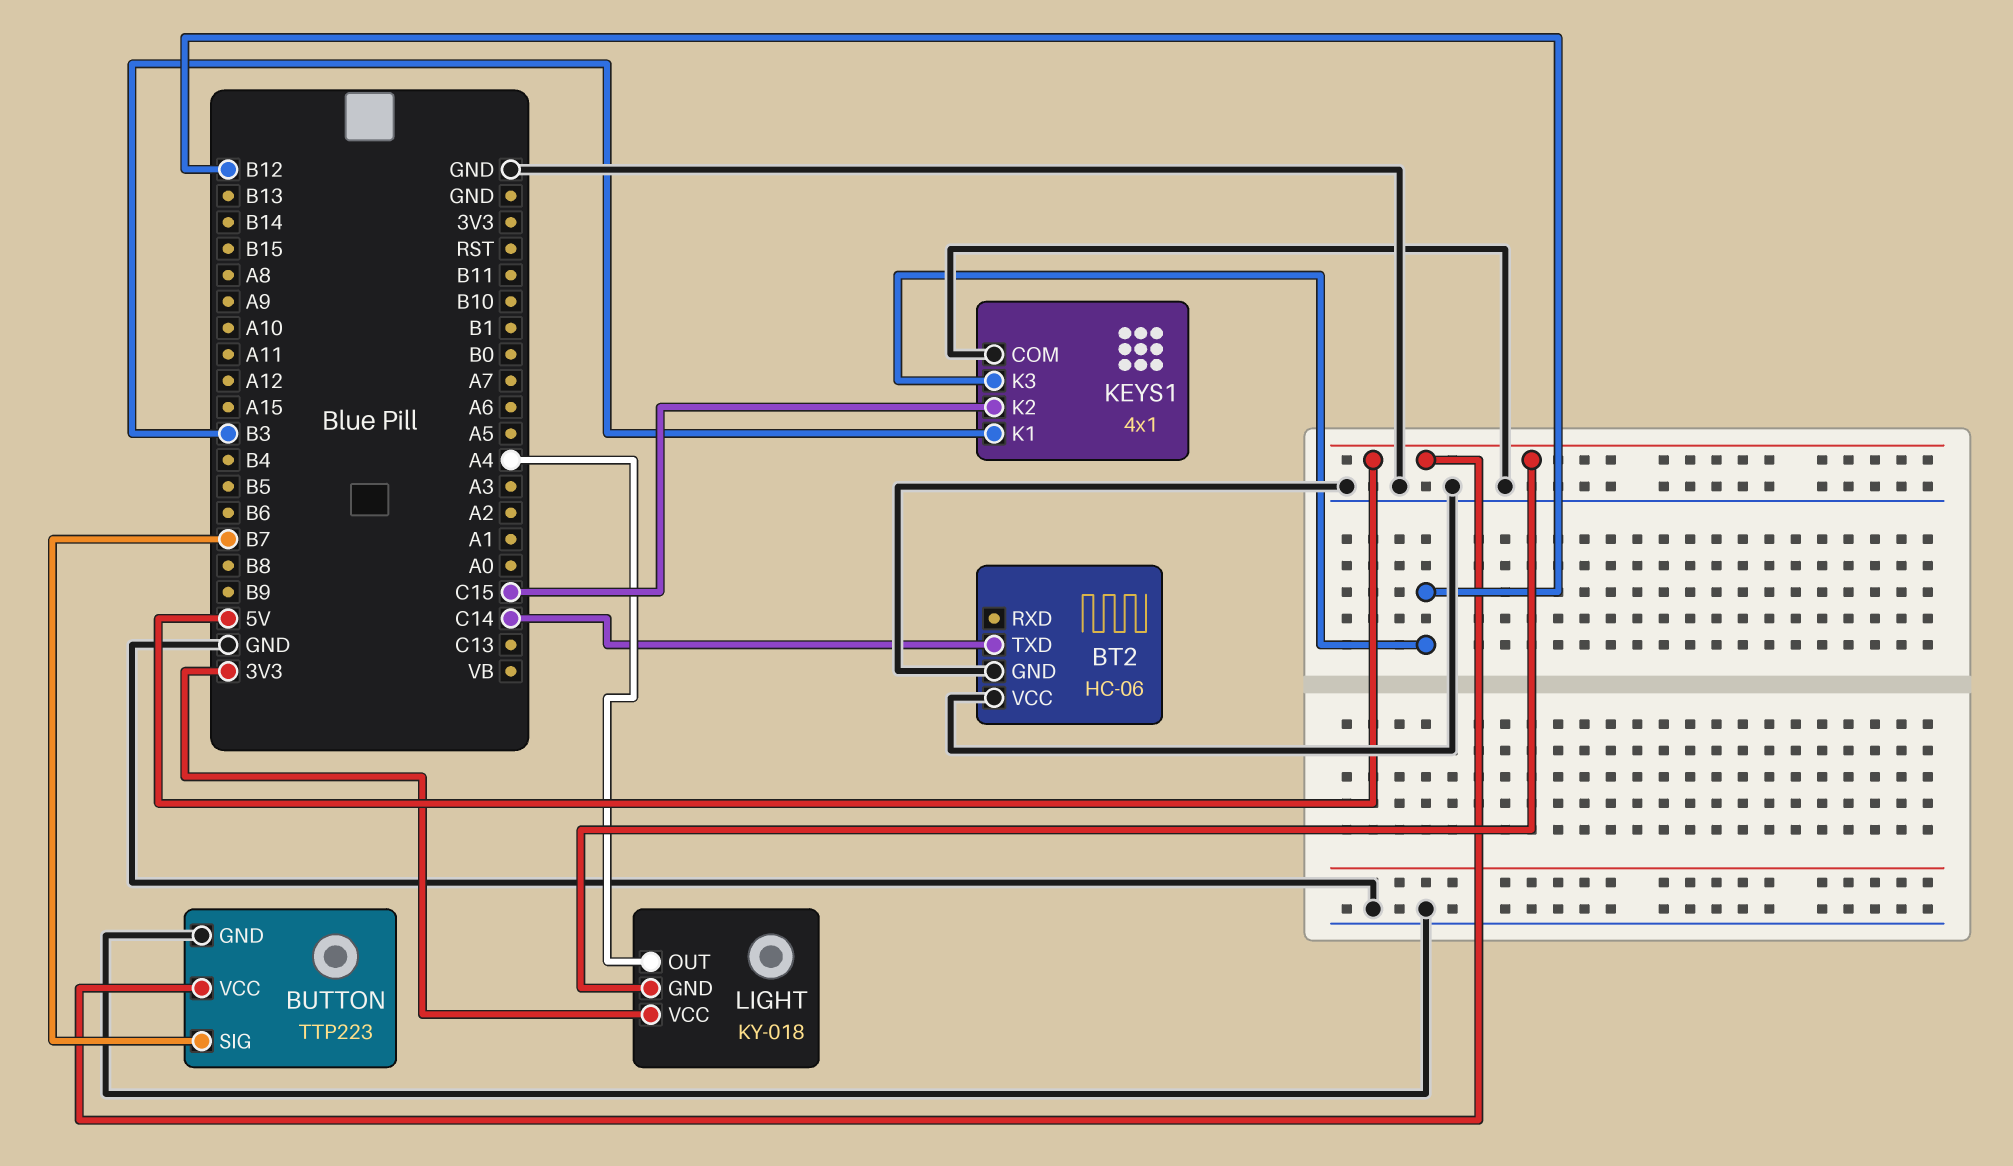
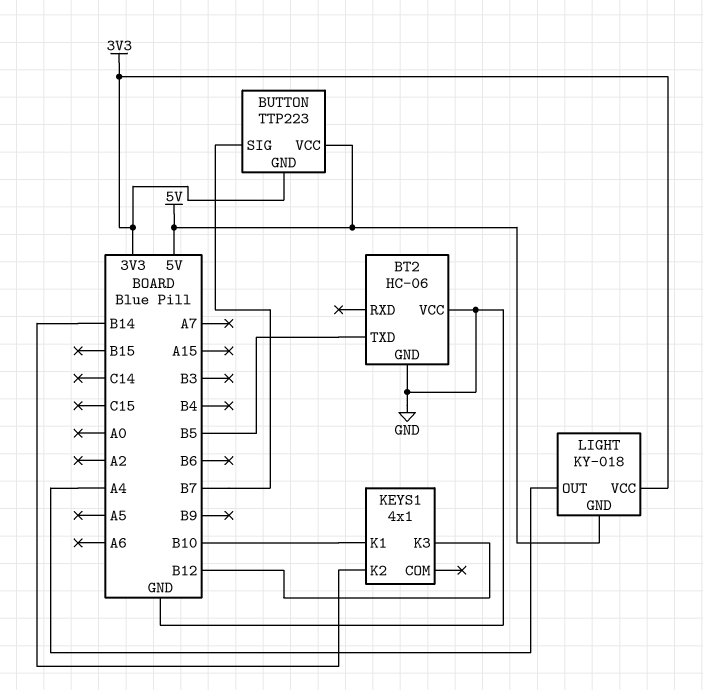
BT2 pin TXD: C14 -> B5
BUTTON pin GND: GND -> 3V3
KEYS1 pin COM: GND -> none
KEYS1 pin K1: B3 -> B10
KEYS1 pin K2: C15 -> B14

